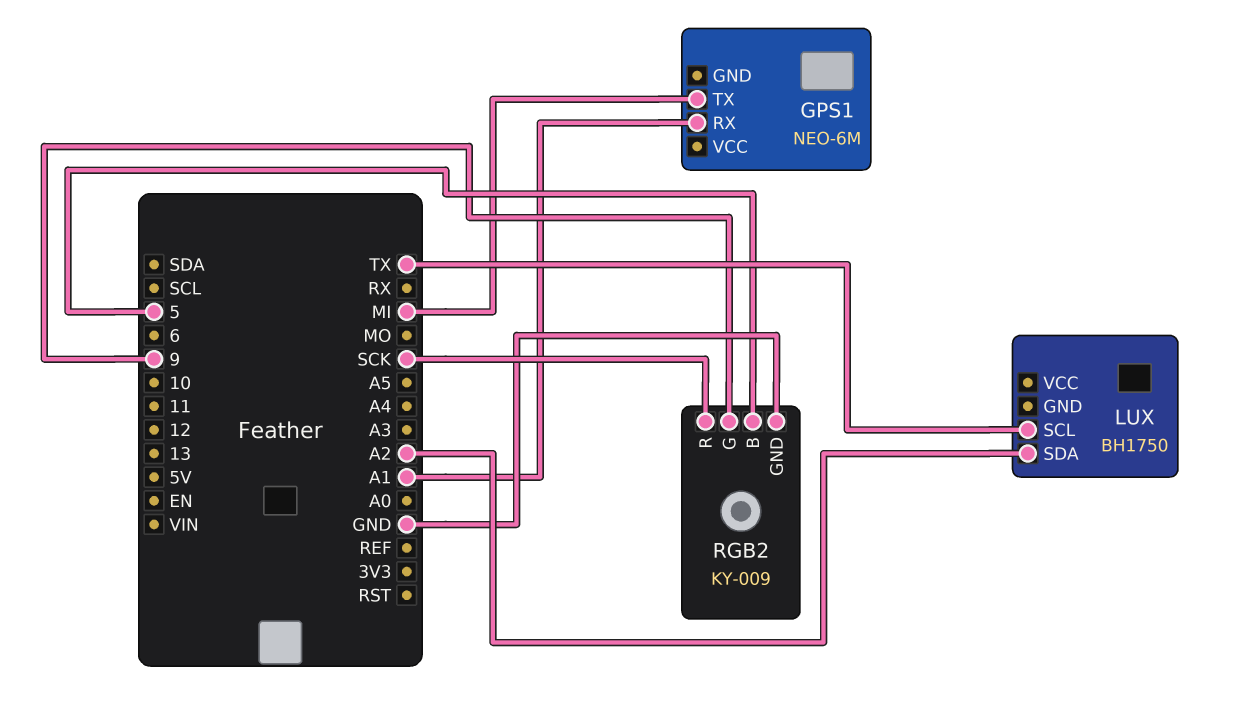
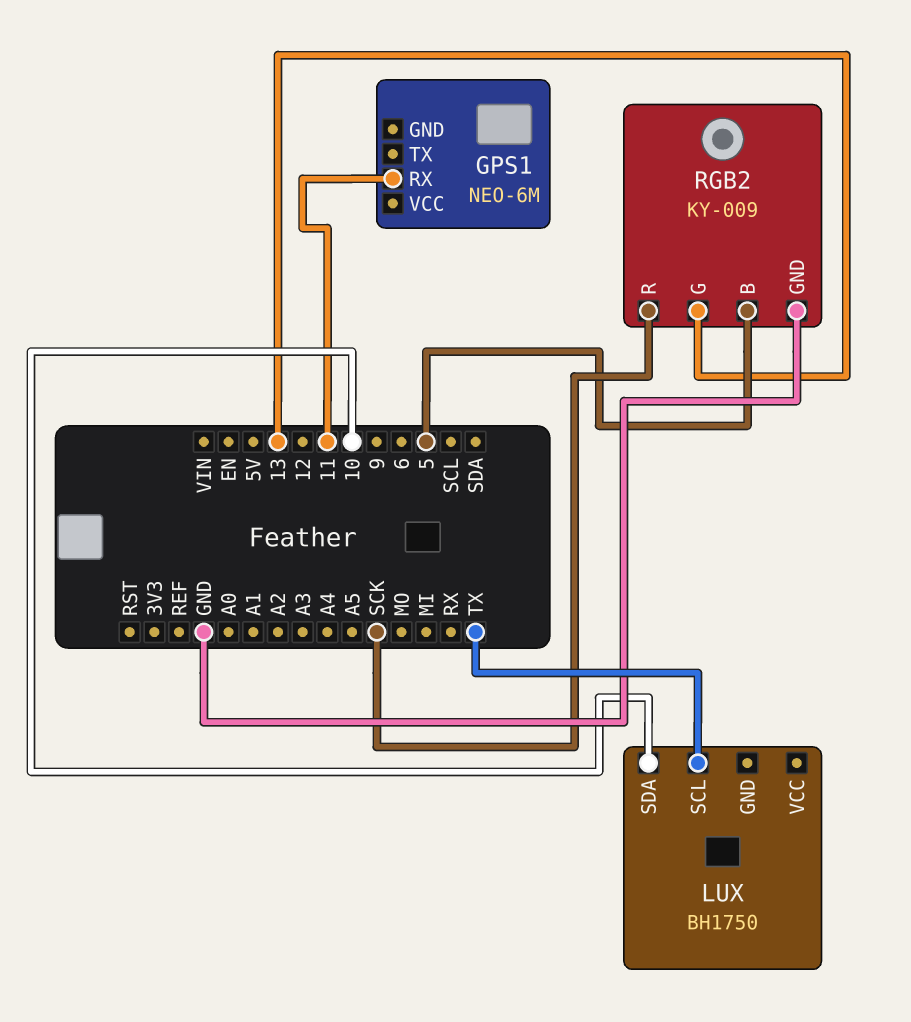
GPS1 pin RX: A1 -> 11
GPS1 pin TX: MI -> none
LUX pin SDA: A2 -> 10
RGB2 pin G: 9 -> 13

